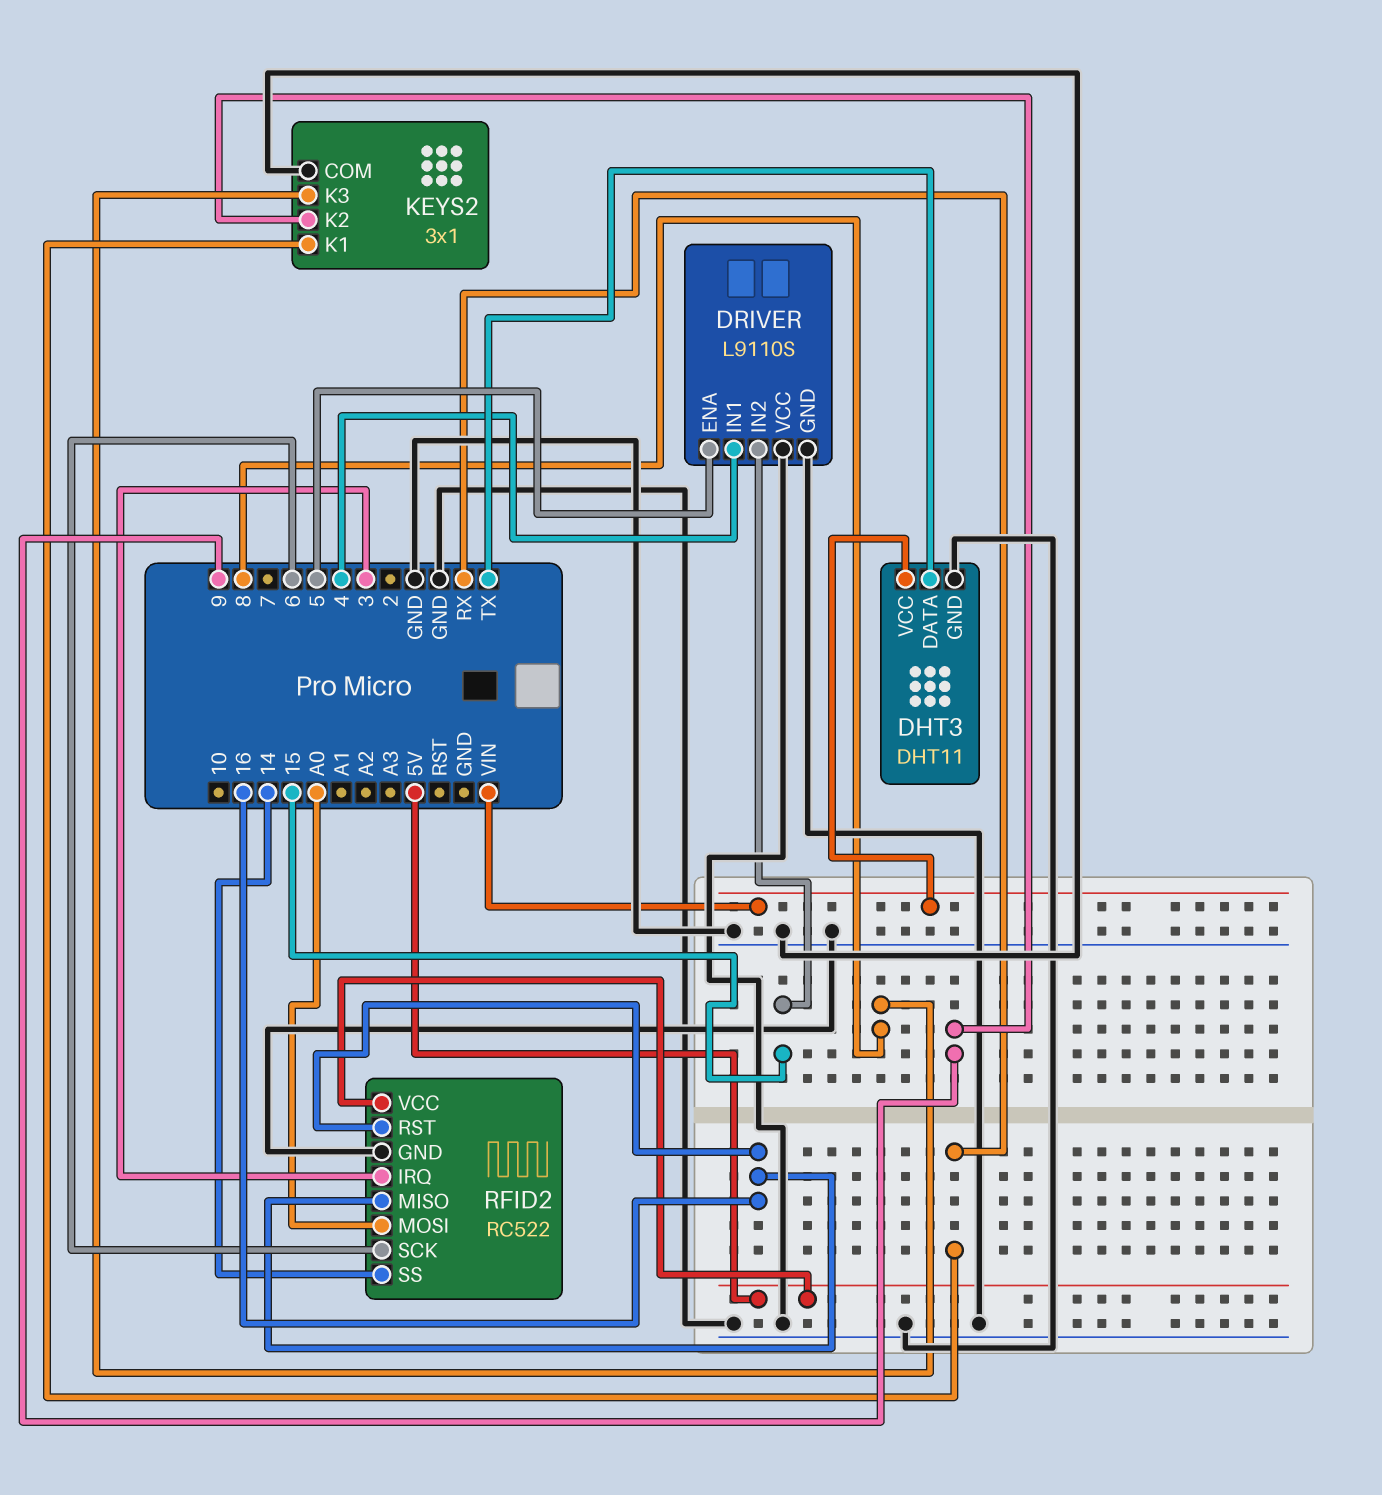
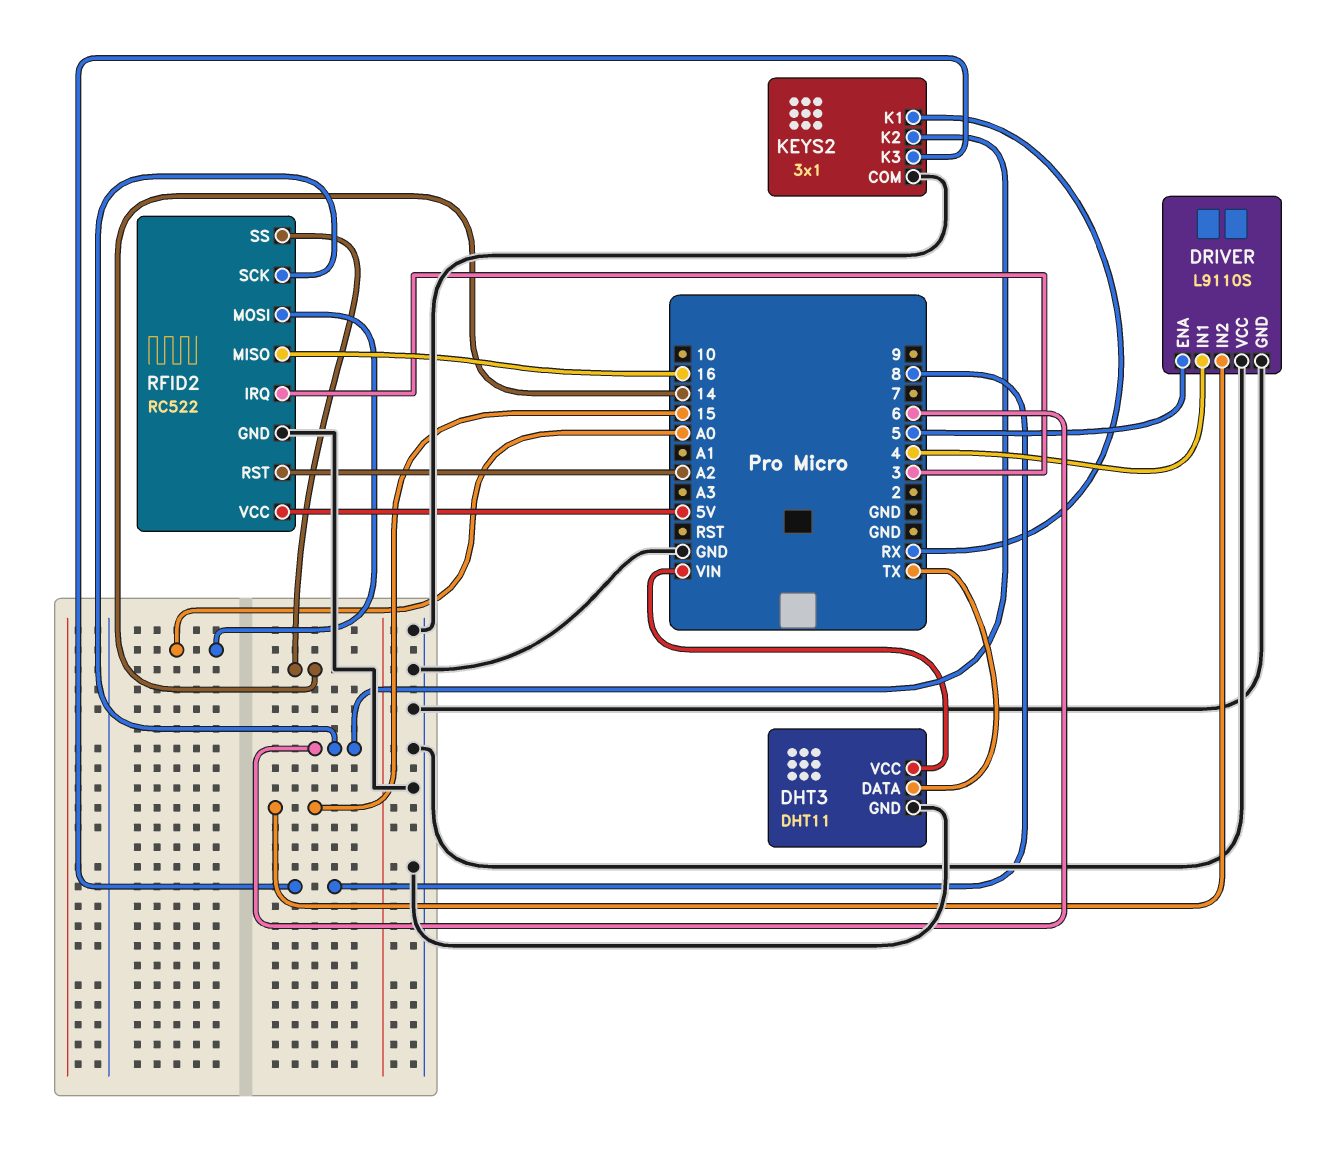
KEYS2 pin K2: 9 -> 6
RFID2 pin RST: 16 -> A2

